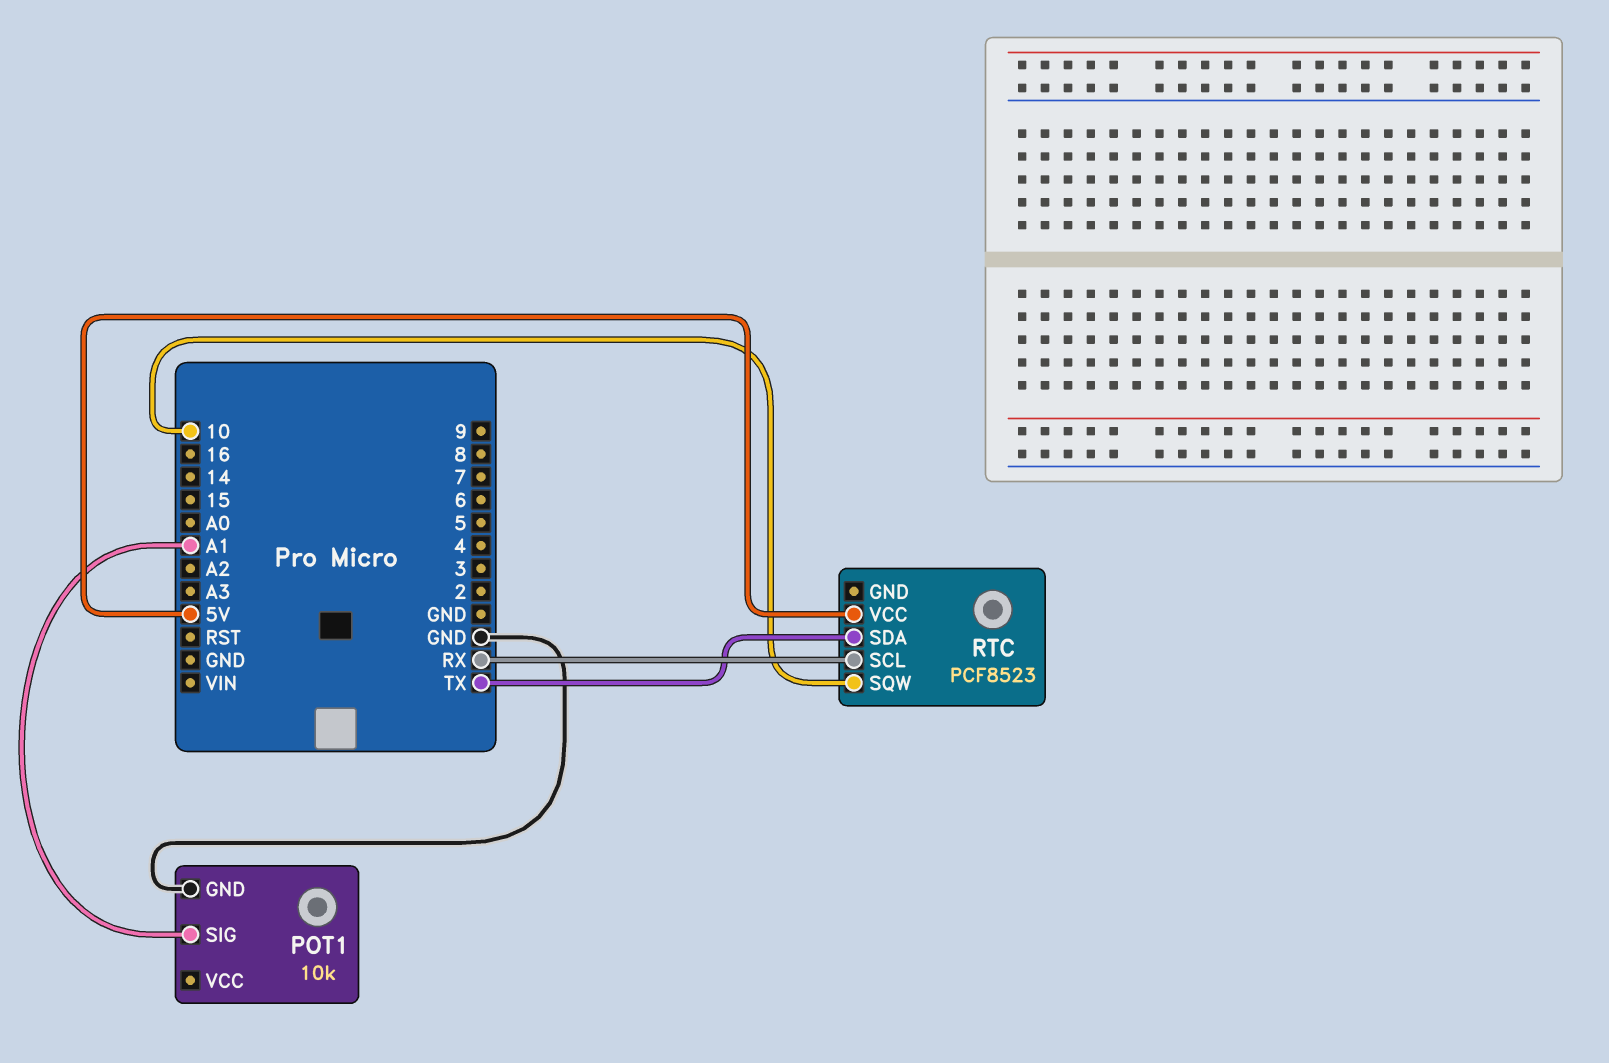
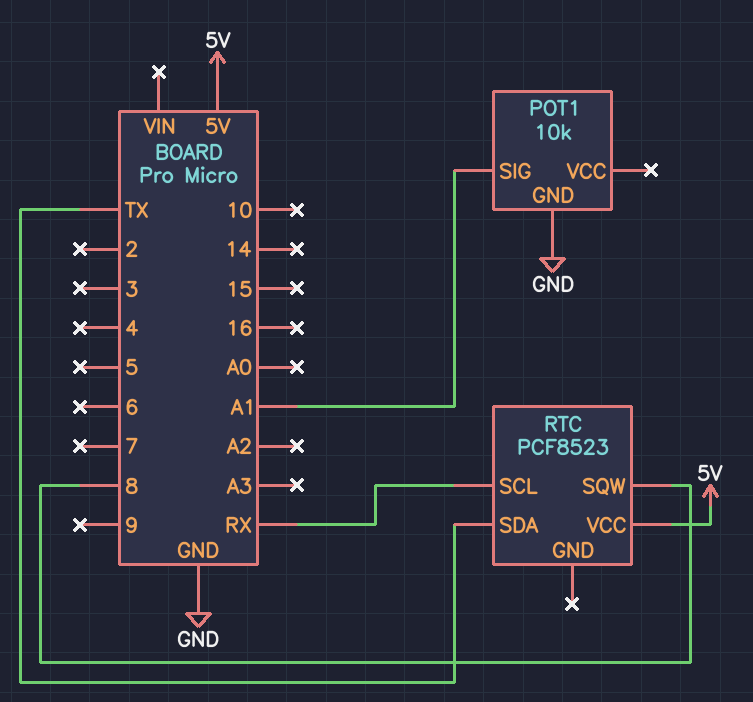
RTC pin SQW: 10 -> 8

